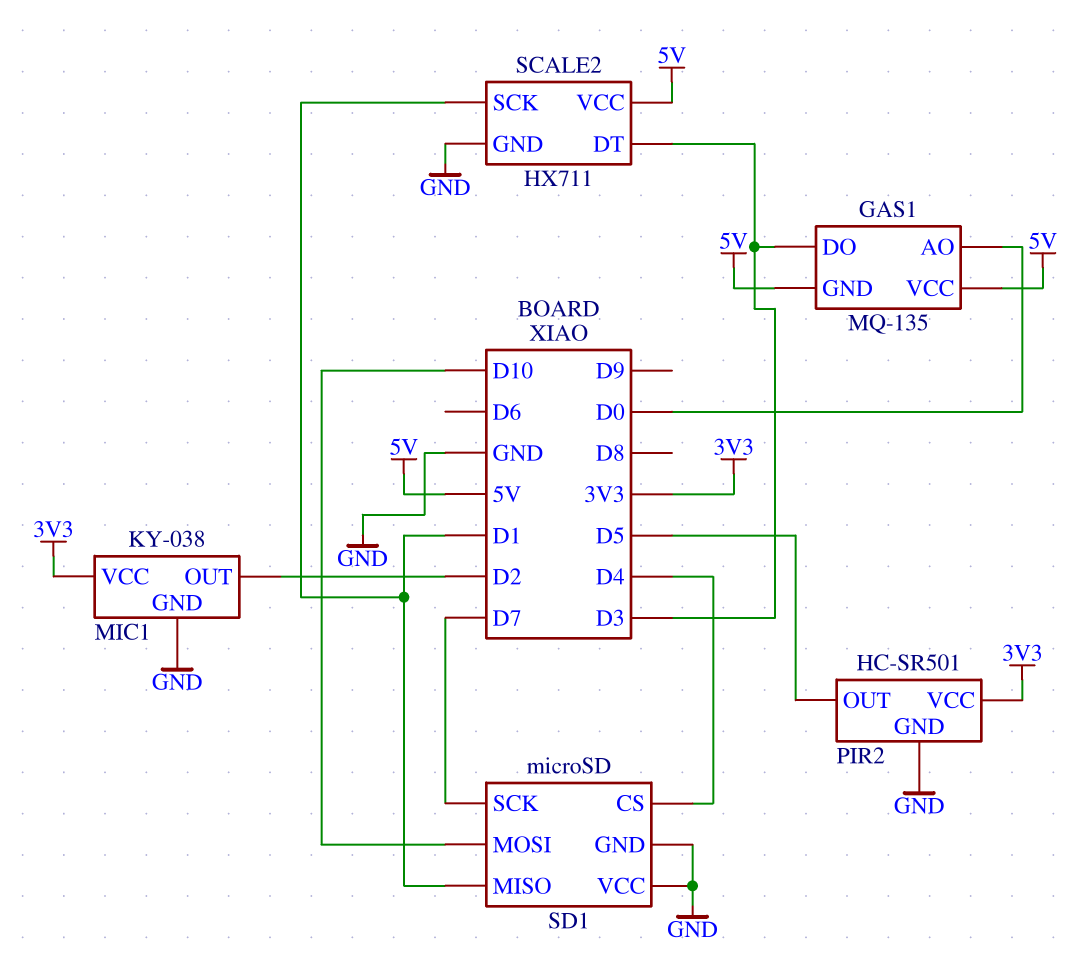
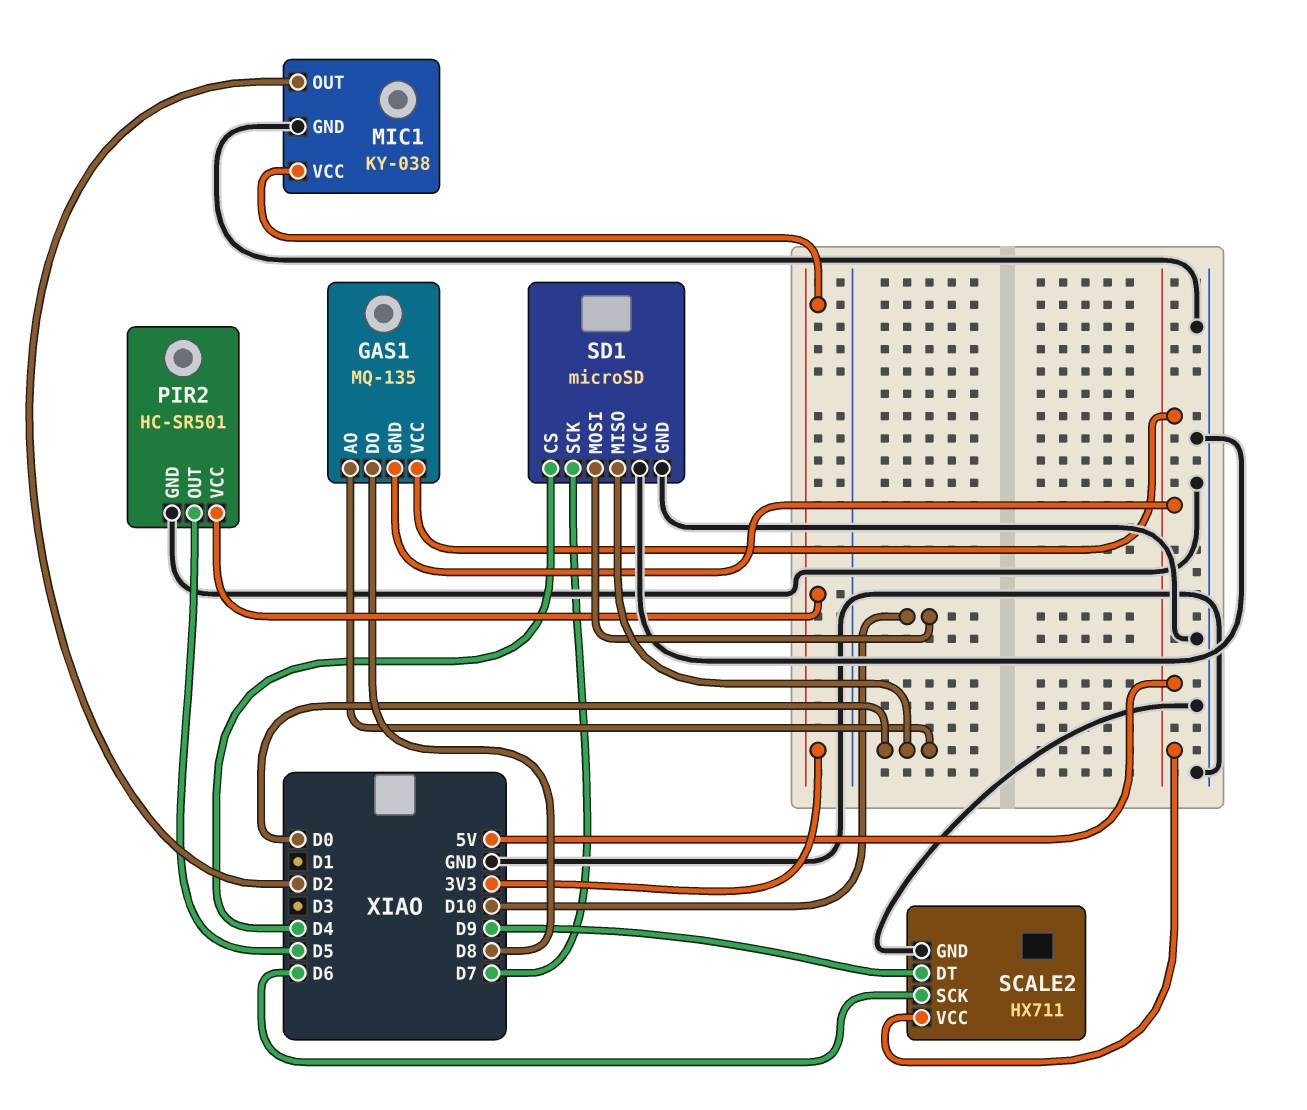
GAS1 pin DO: D3 -> D8
SCALE2 pin DT: D3 -> D9
SCALE2 pin SCK: D1 -> D6
SD1 pin MISO: D1 -> D0

